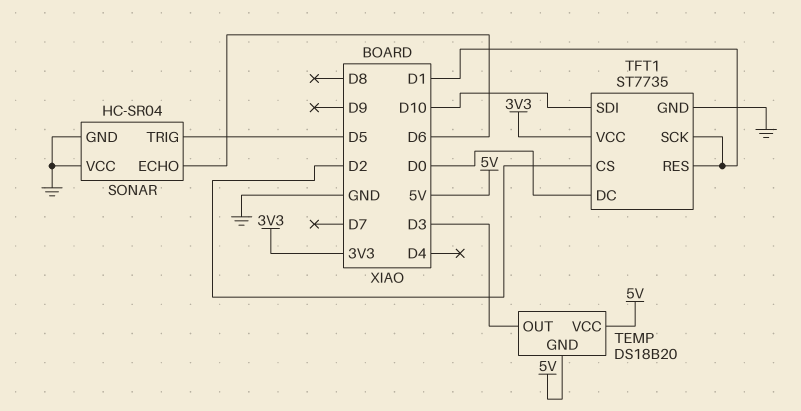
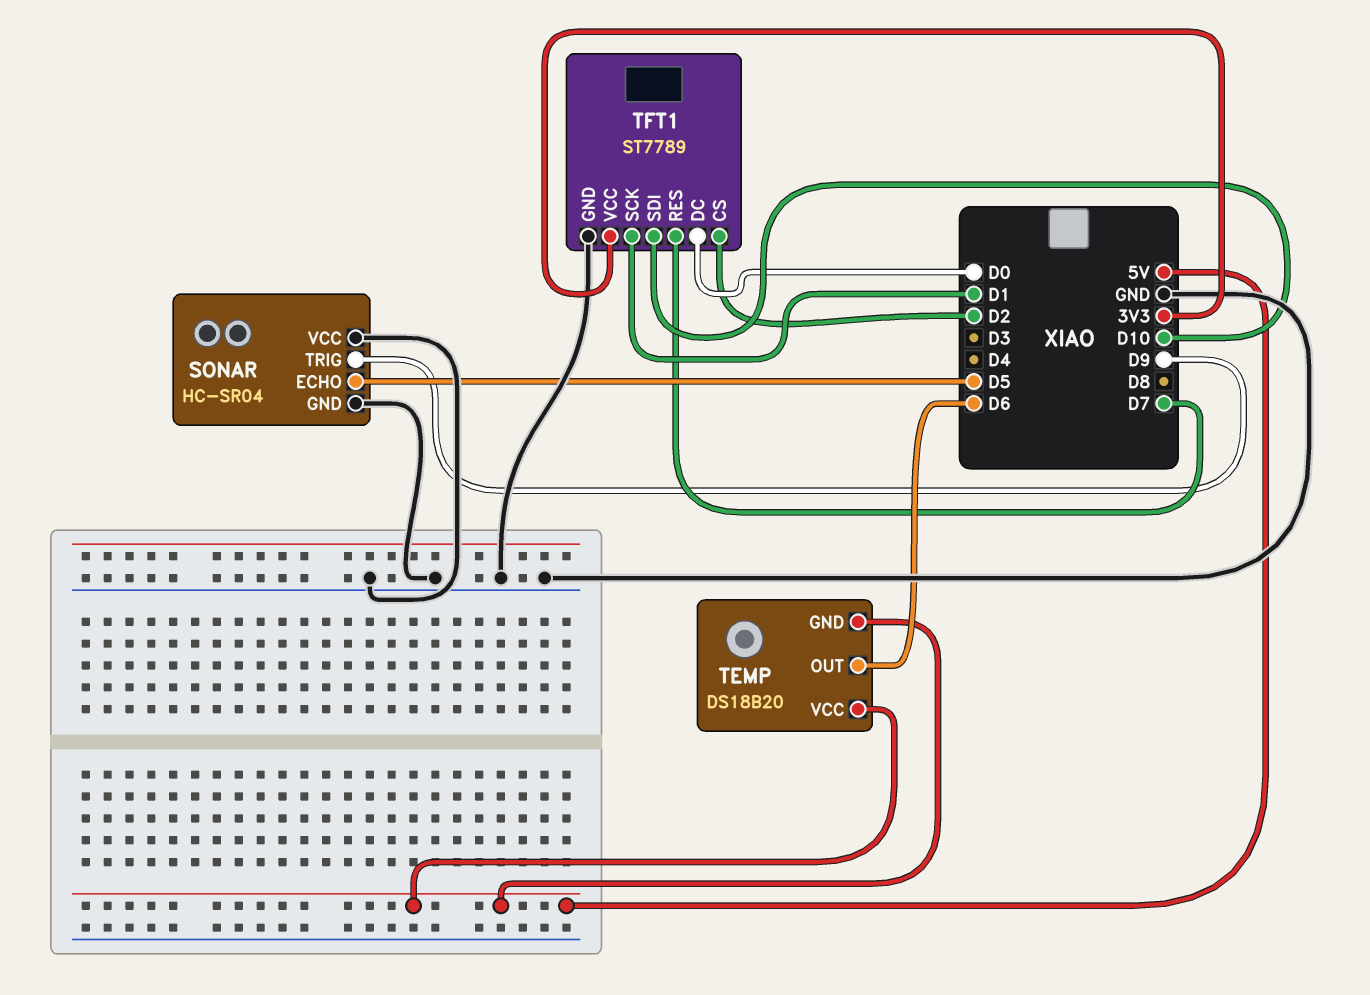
SONAR pin ECHO: D6 -> D5
SONAR pin TRIG: D5 -> D9
TEMP pin OUT: D3 -> D6
TFT1: ST7735 -> ST7789
TFT1 pin RES: D1 -> D7

